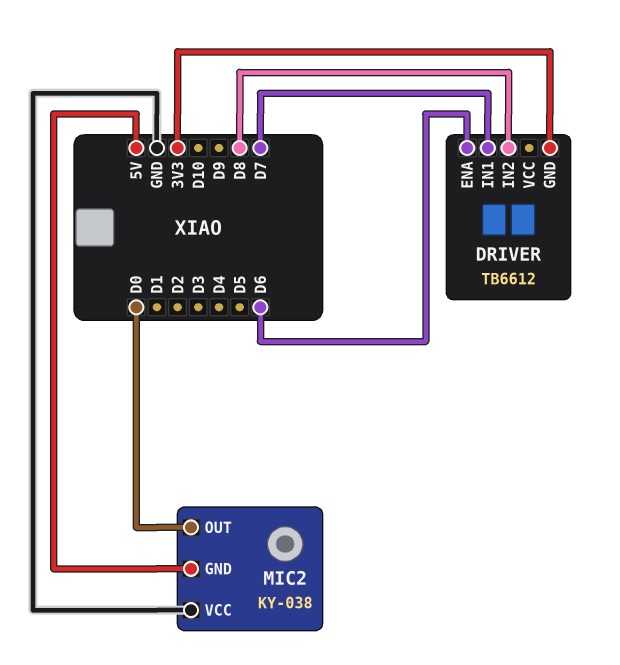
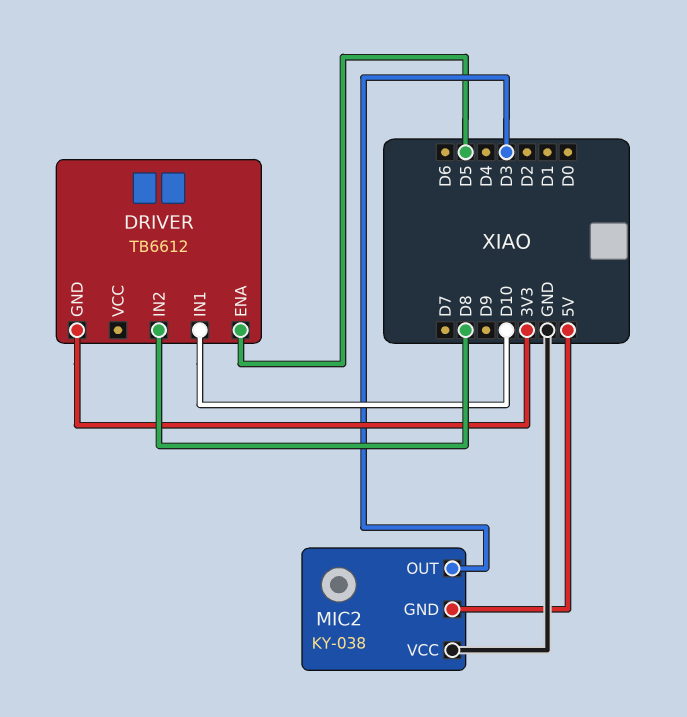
DRIVER pin ENA: D6 -> D5
DRIVER pin IN1: D7 -> D10
MIC2 pin OUT: D0 -> D3

